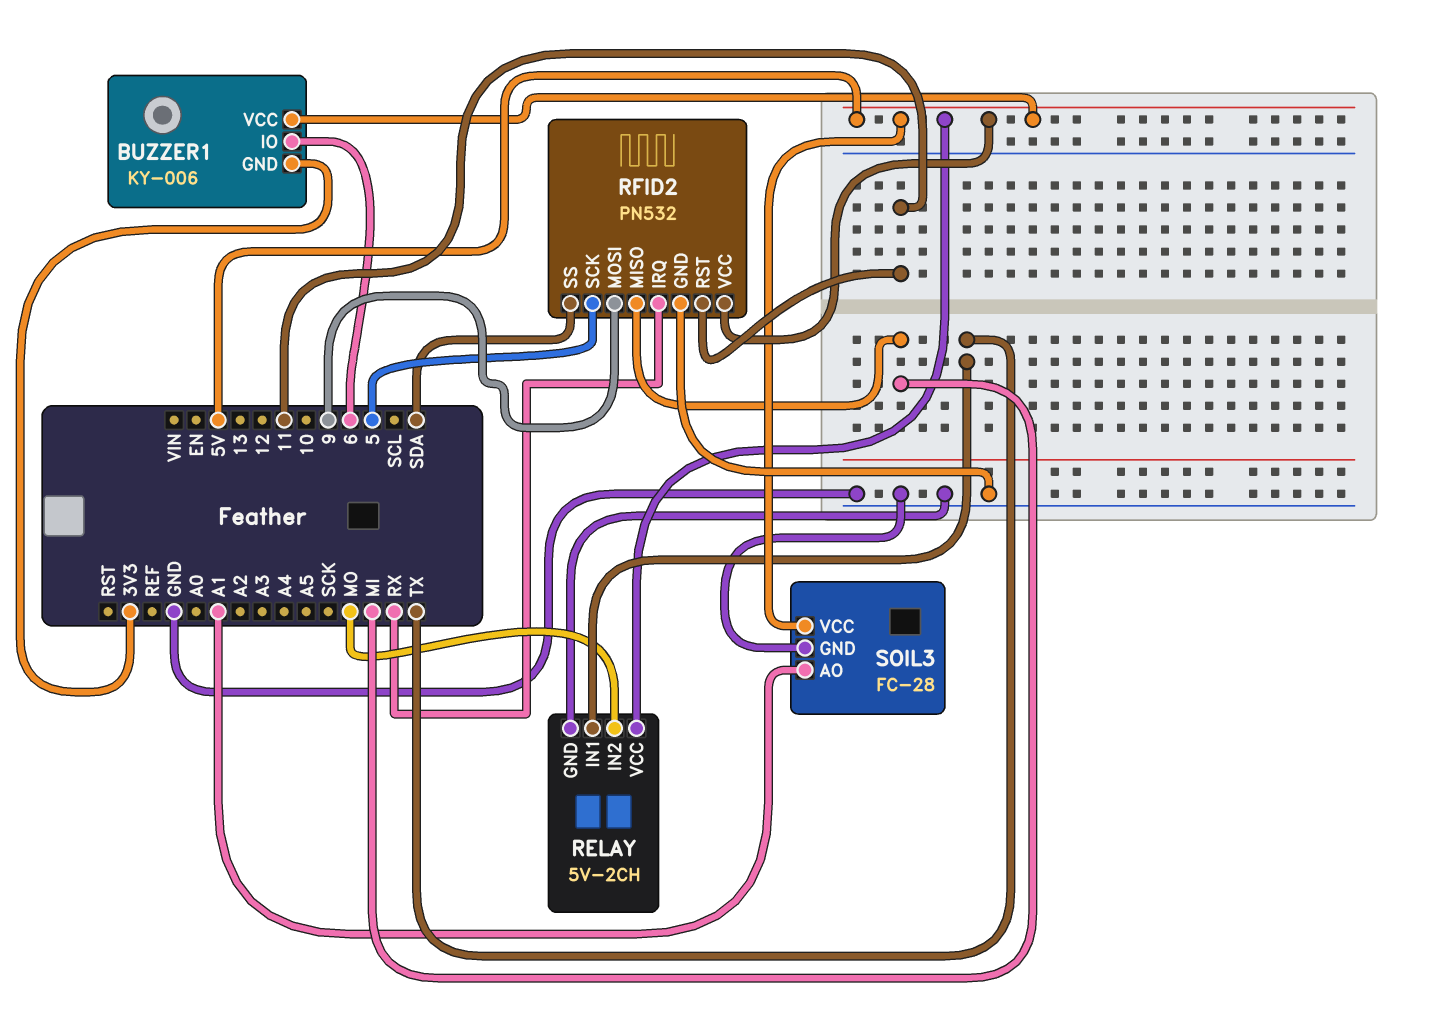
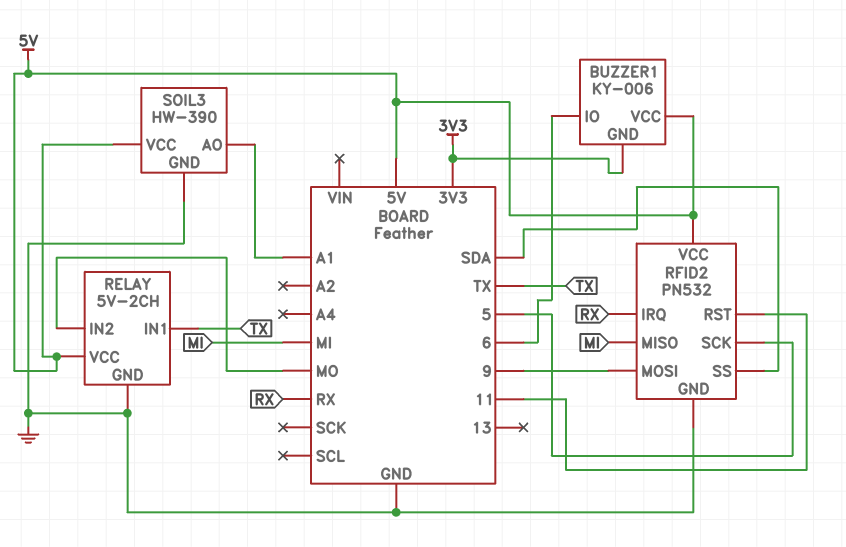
SOIL3: FC-28 -> HW-390

